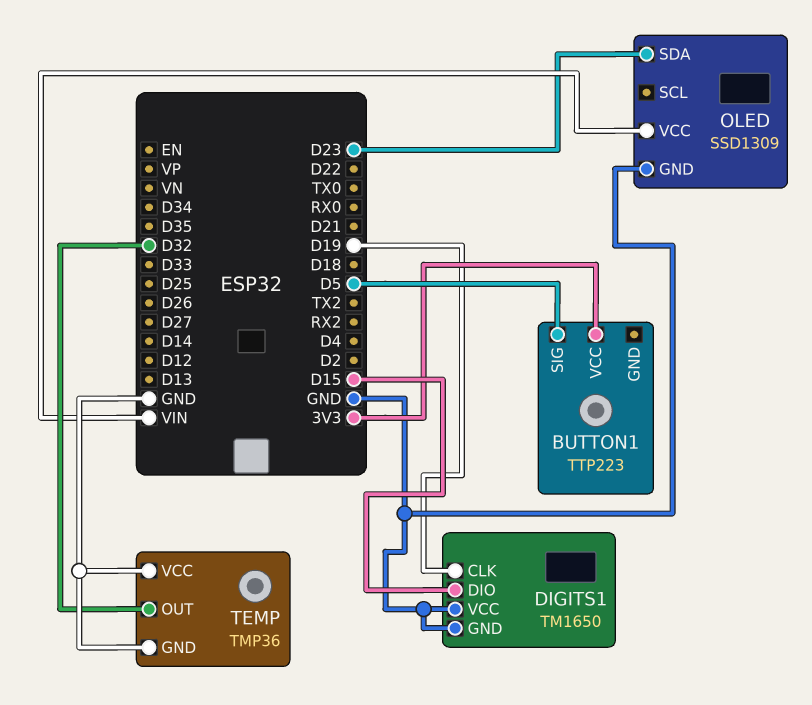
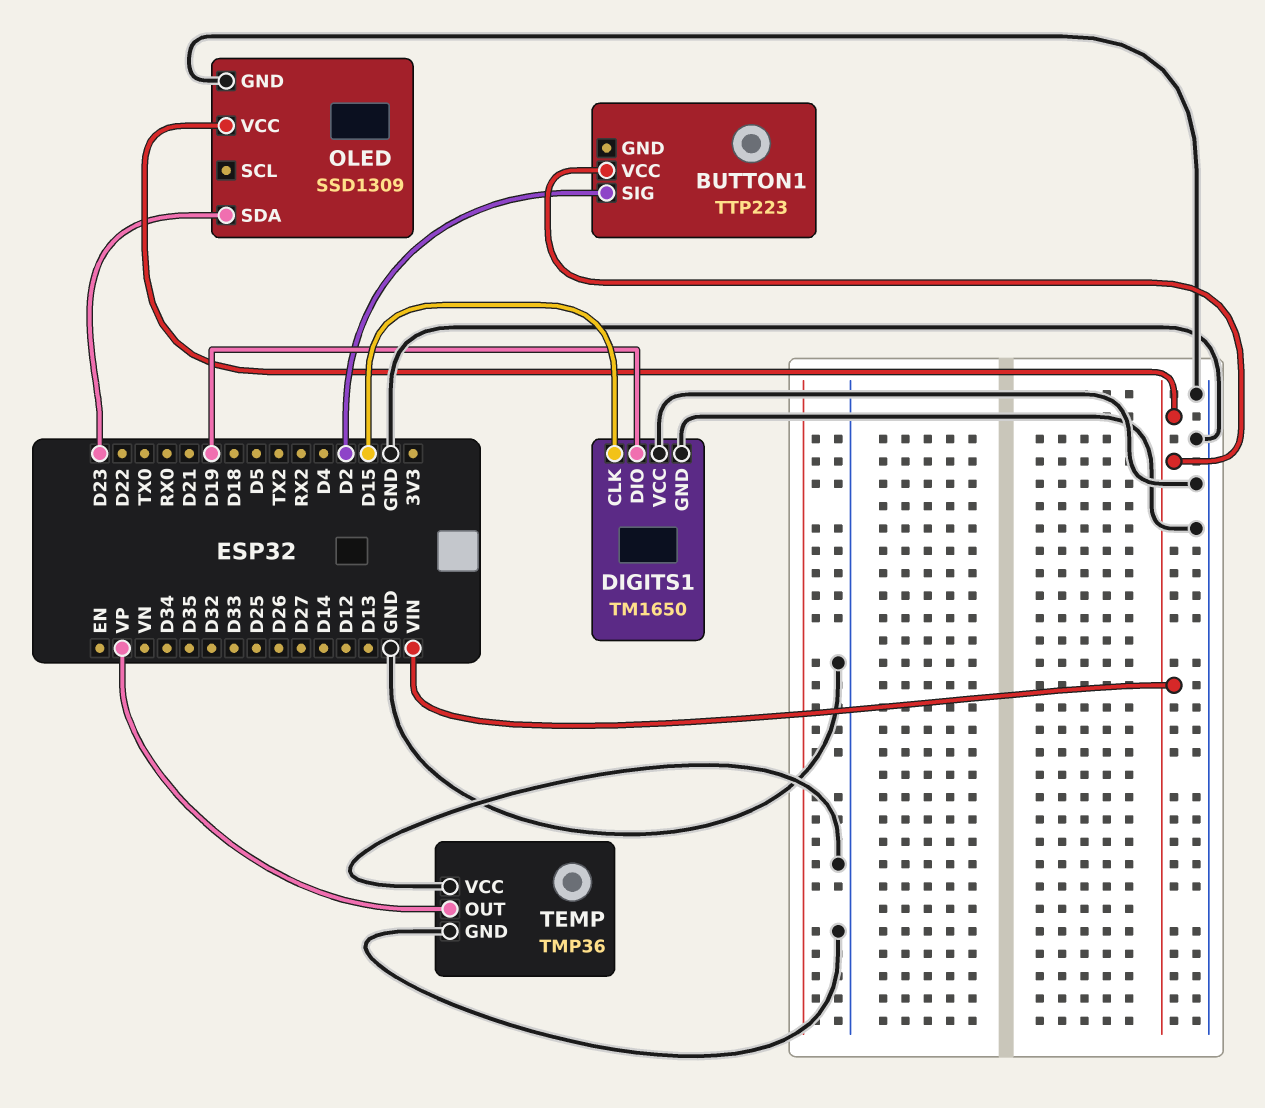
BUTTON1 pin SIG: D5 -> D2
BUTTON1 pin VCC: 3V3 -> VIN
DIGITS1 pin CLK: D19 -> D15
DIGITS1 pin DIO: D15 -> D19
TEMP pin OUT: D32 -> VP

